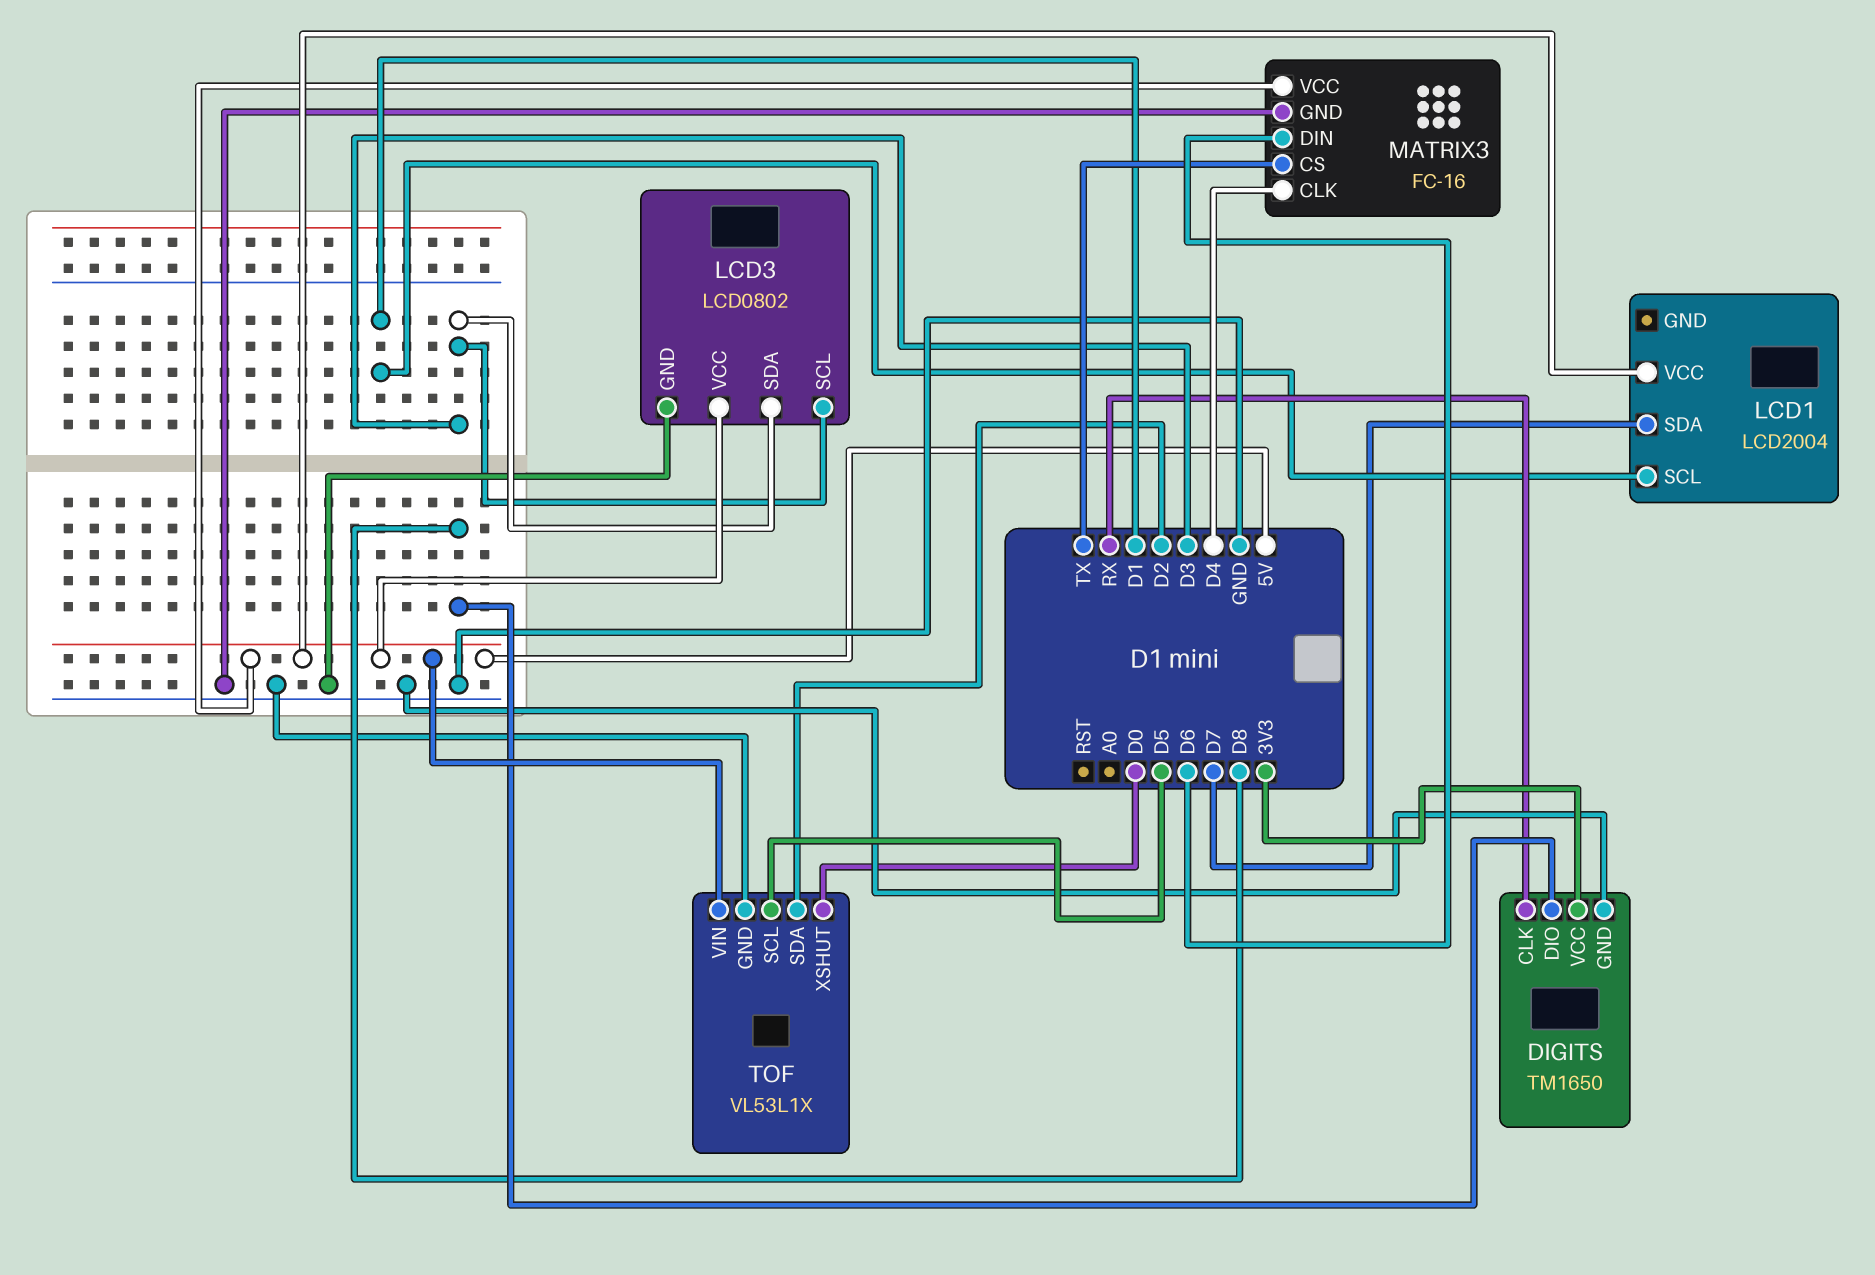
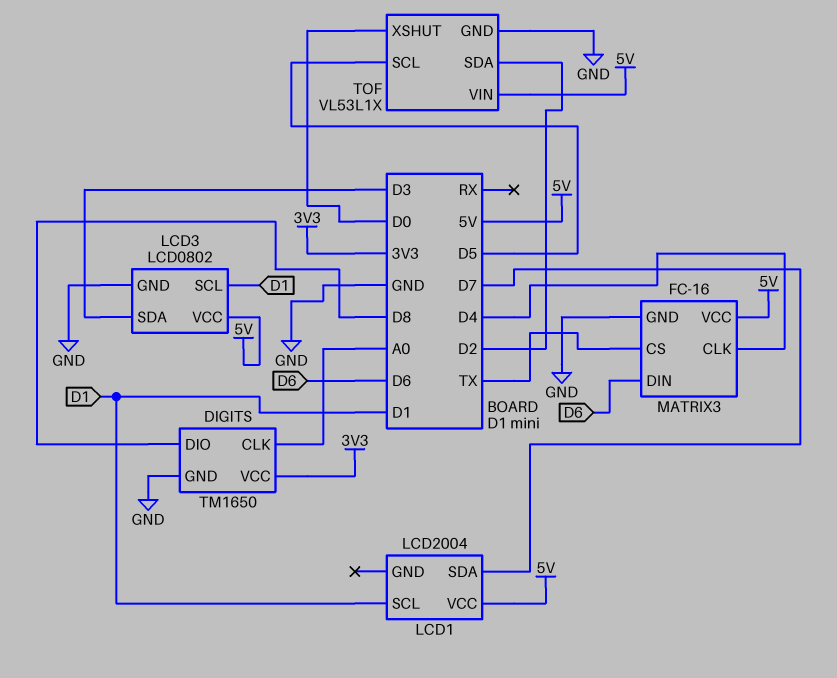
DIGITS pin CLK: RX -> A0
LCD3 pin SCL: D3 -> D1

